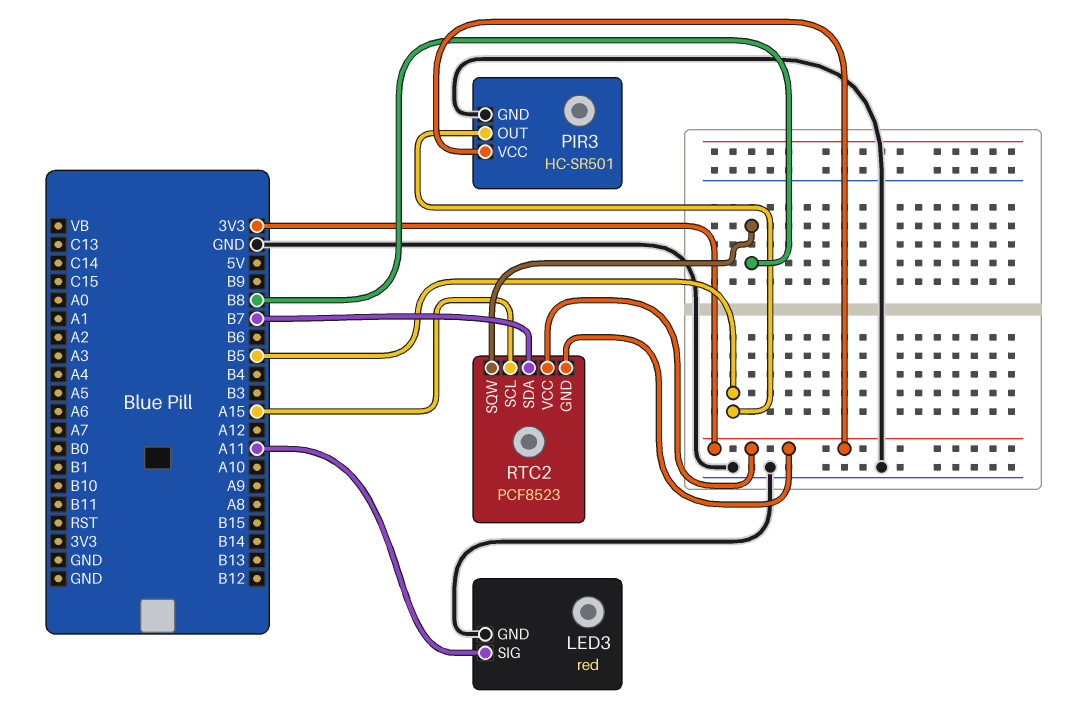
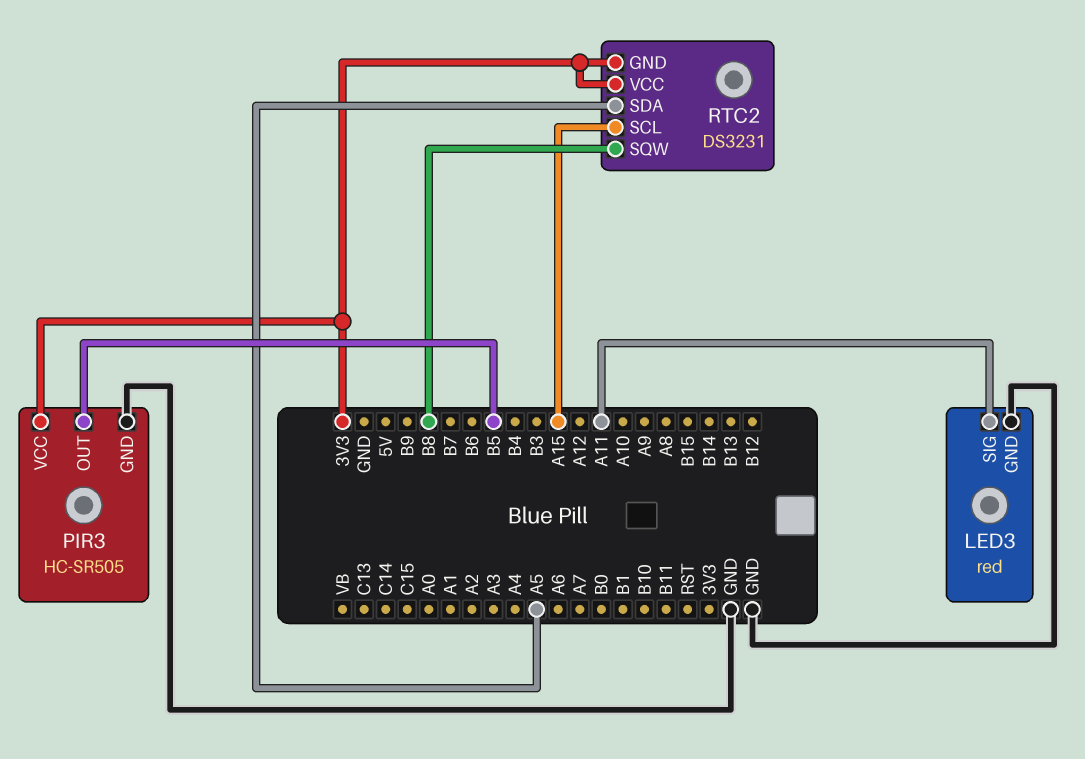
PIR3: HC-SR501 -> HC-SR505
RTC2: PCF8523 -> DS3231
RTC2 pin SDA: B7 -> A5

